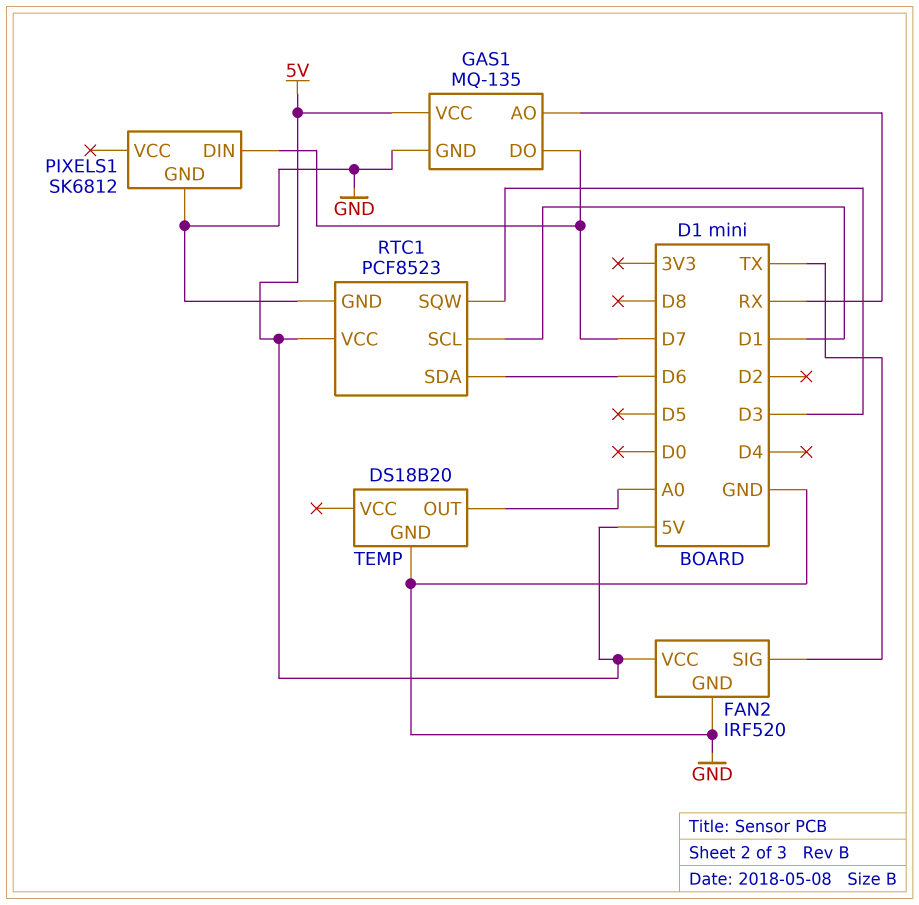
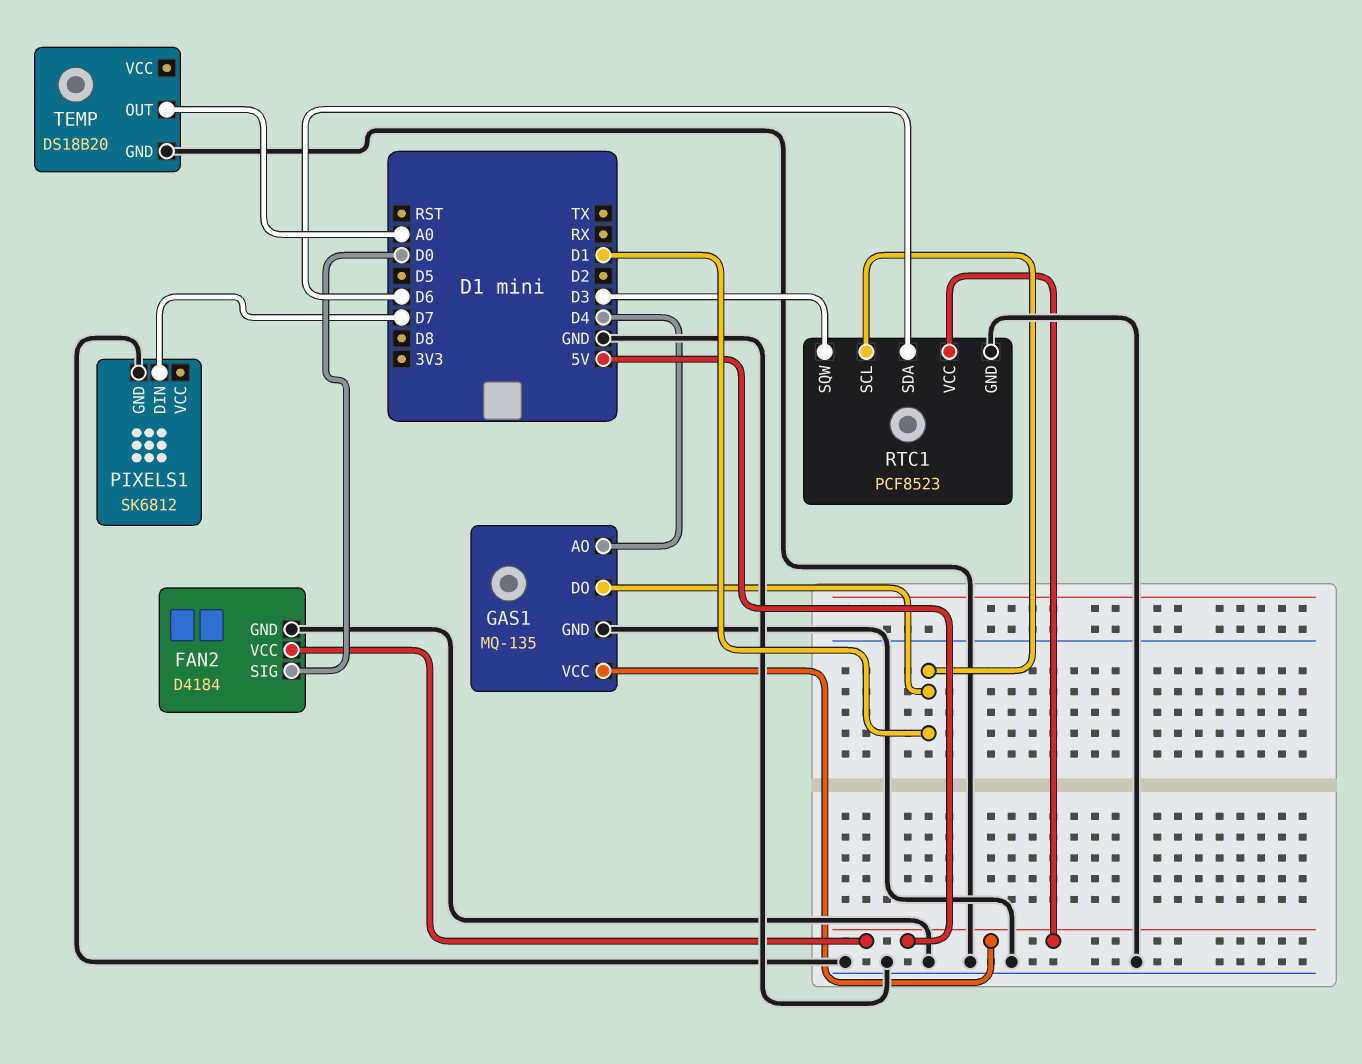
FAN2: IRF520 -> D4184
FAN2 pin SIG: TX -> D0
GAS1 pin AO: RX -> D4
GAS1 pin DO: D7 -> D1

